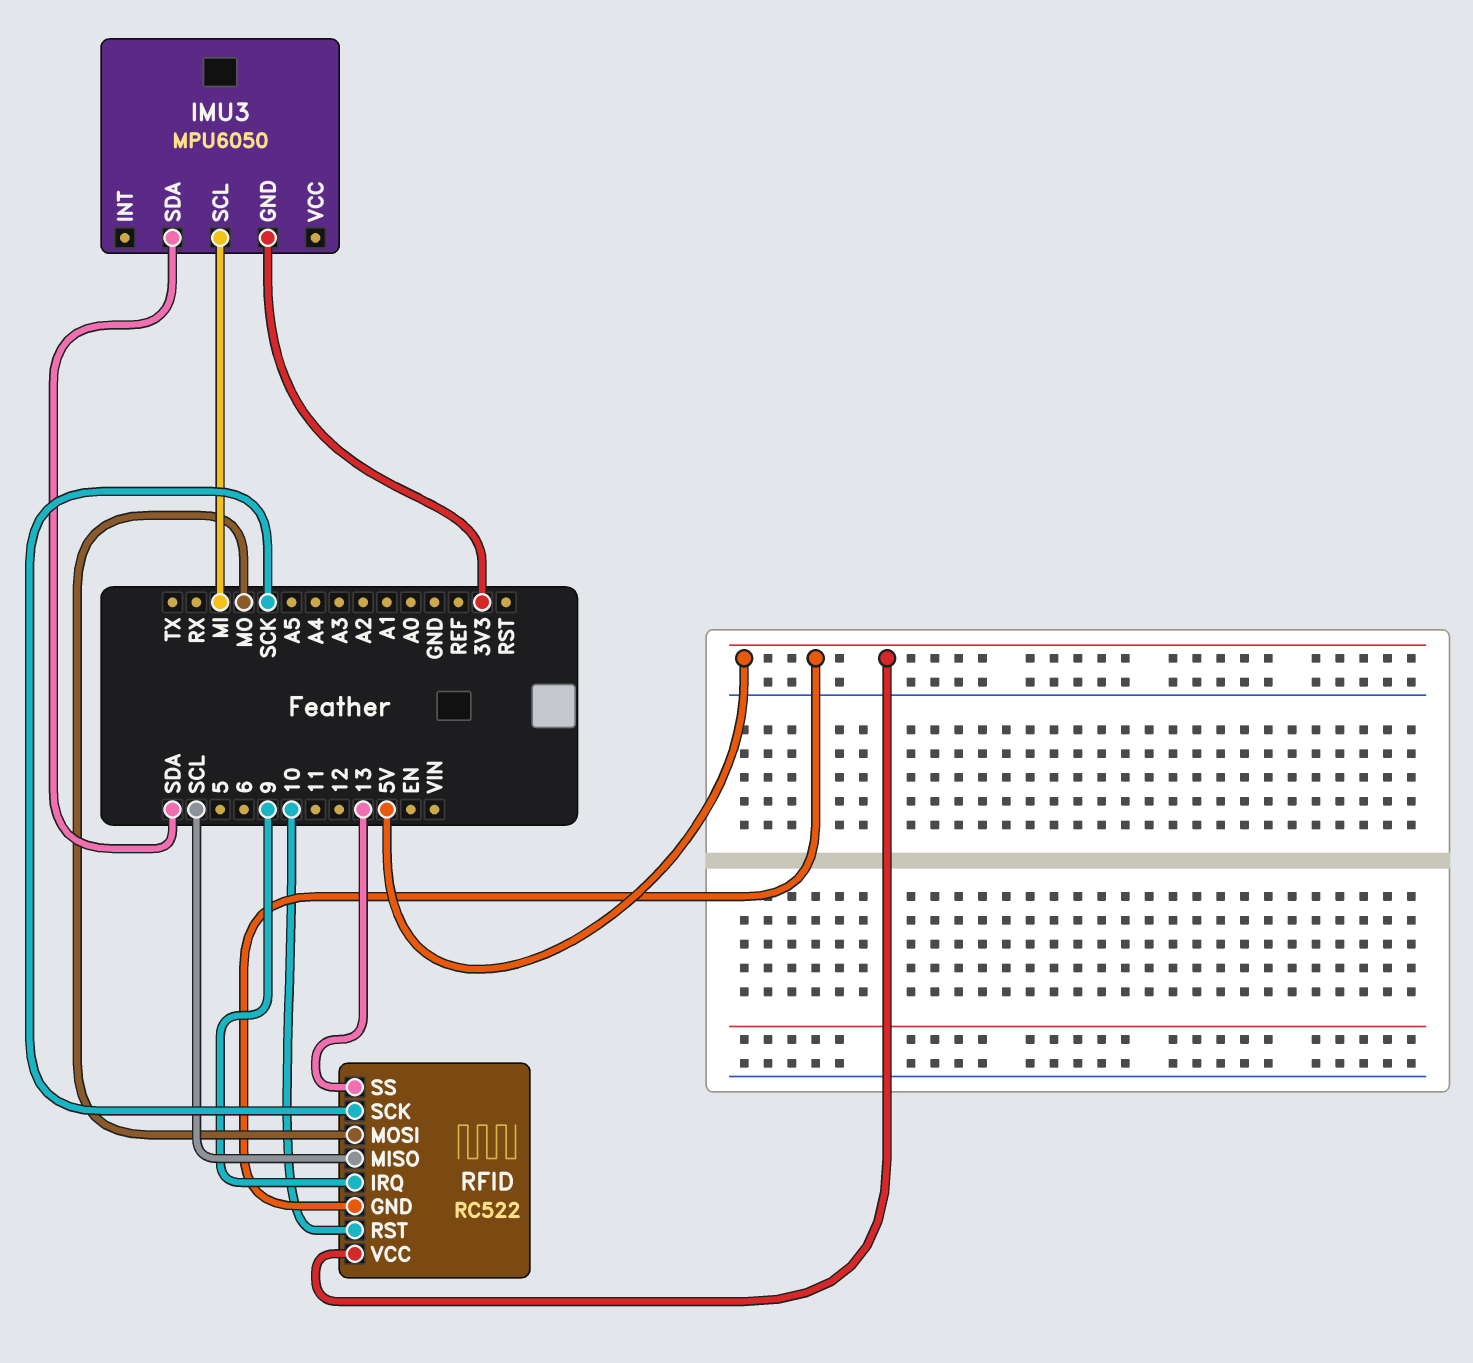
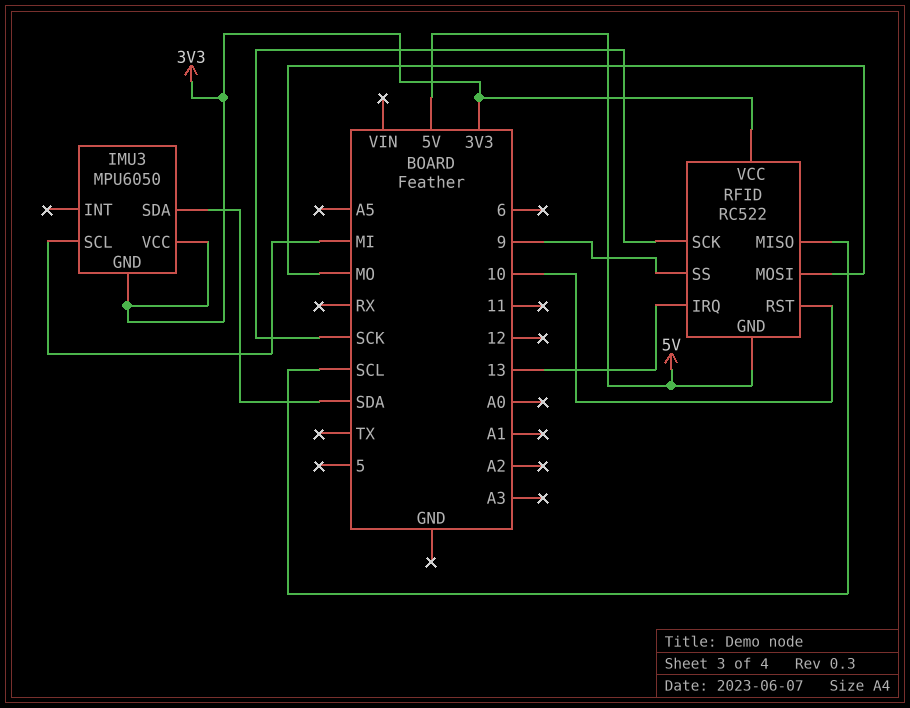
IMU3 pin VCC: none -> 3V3
RFID pin IRQ: 9 -> 13
RFID pin SS: 13 -> 9
RFID pin VCC: 5V -> 3V3

